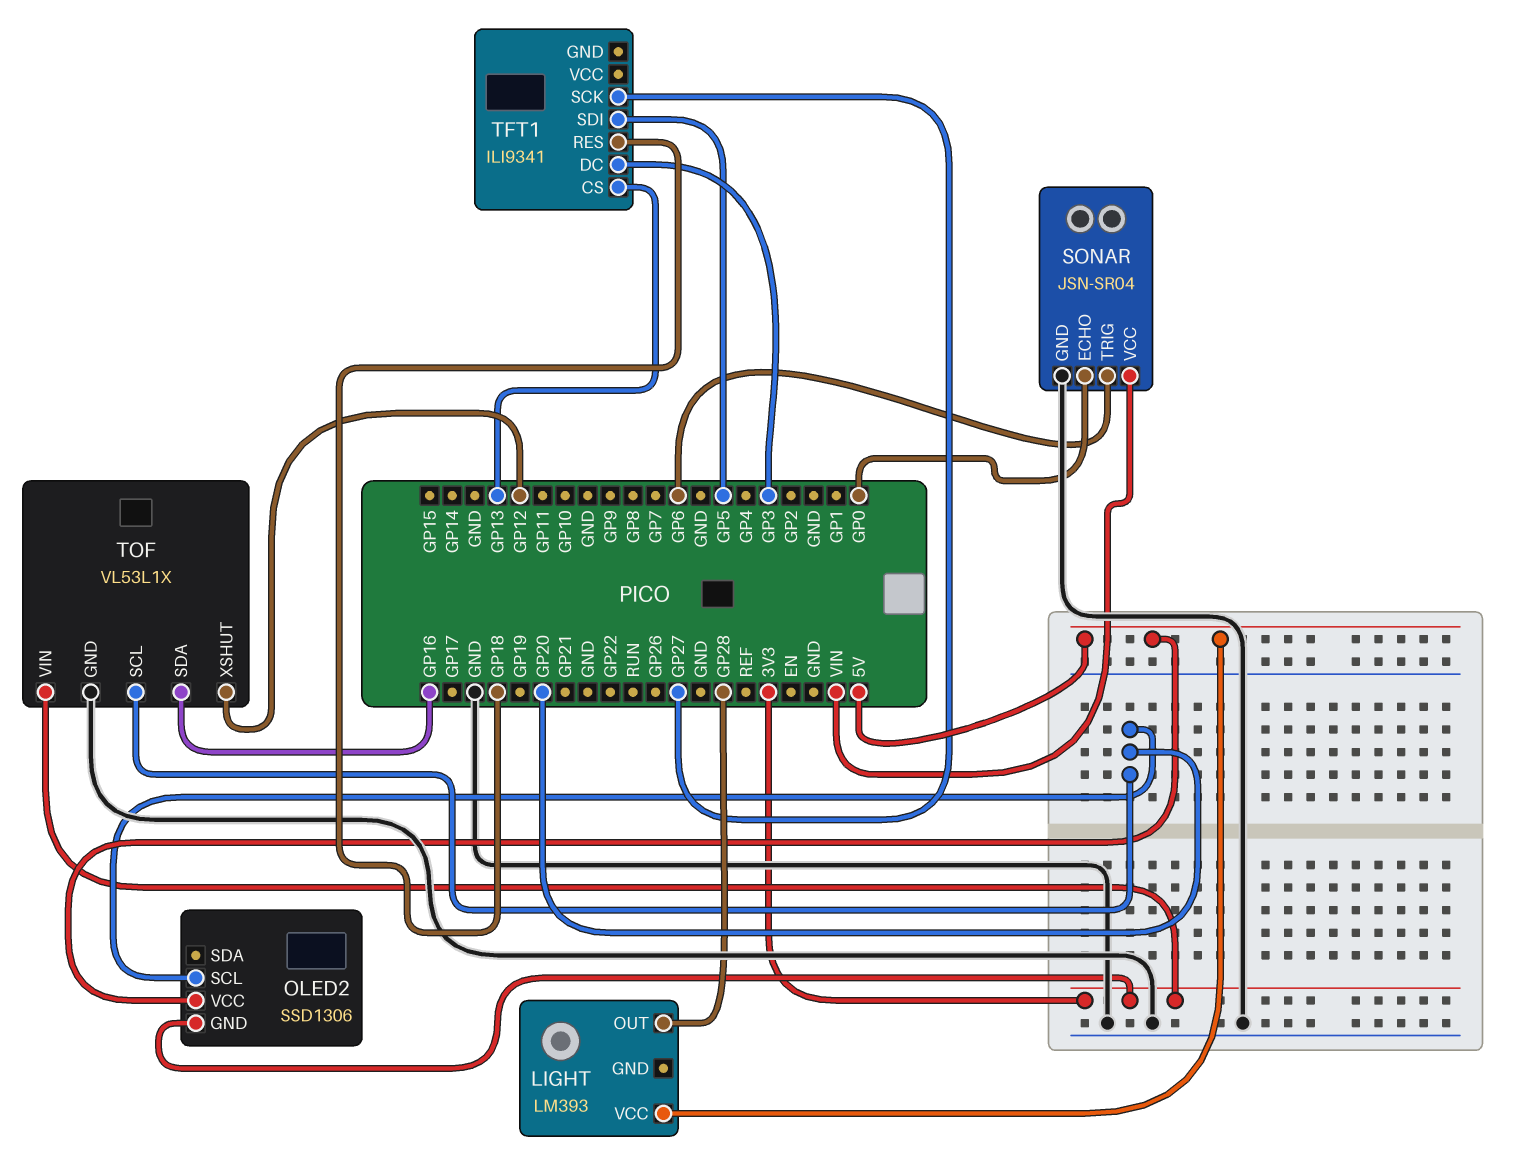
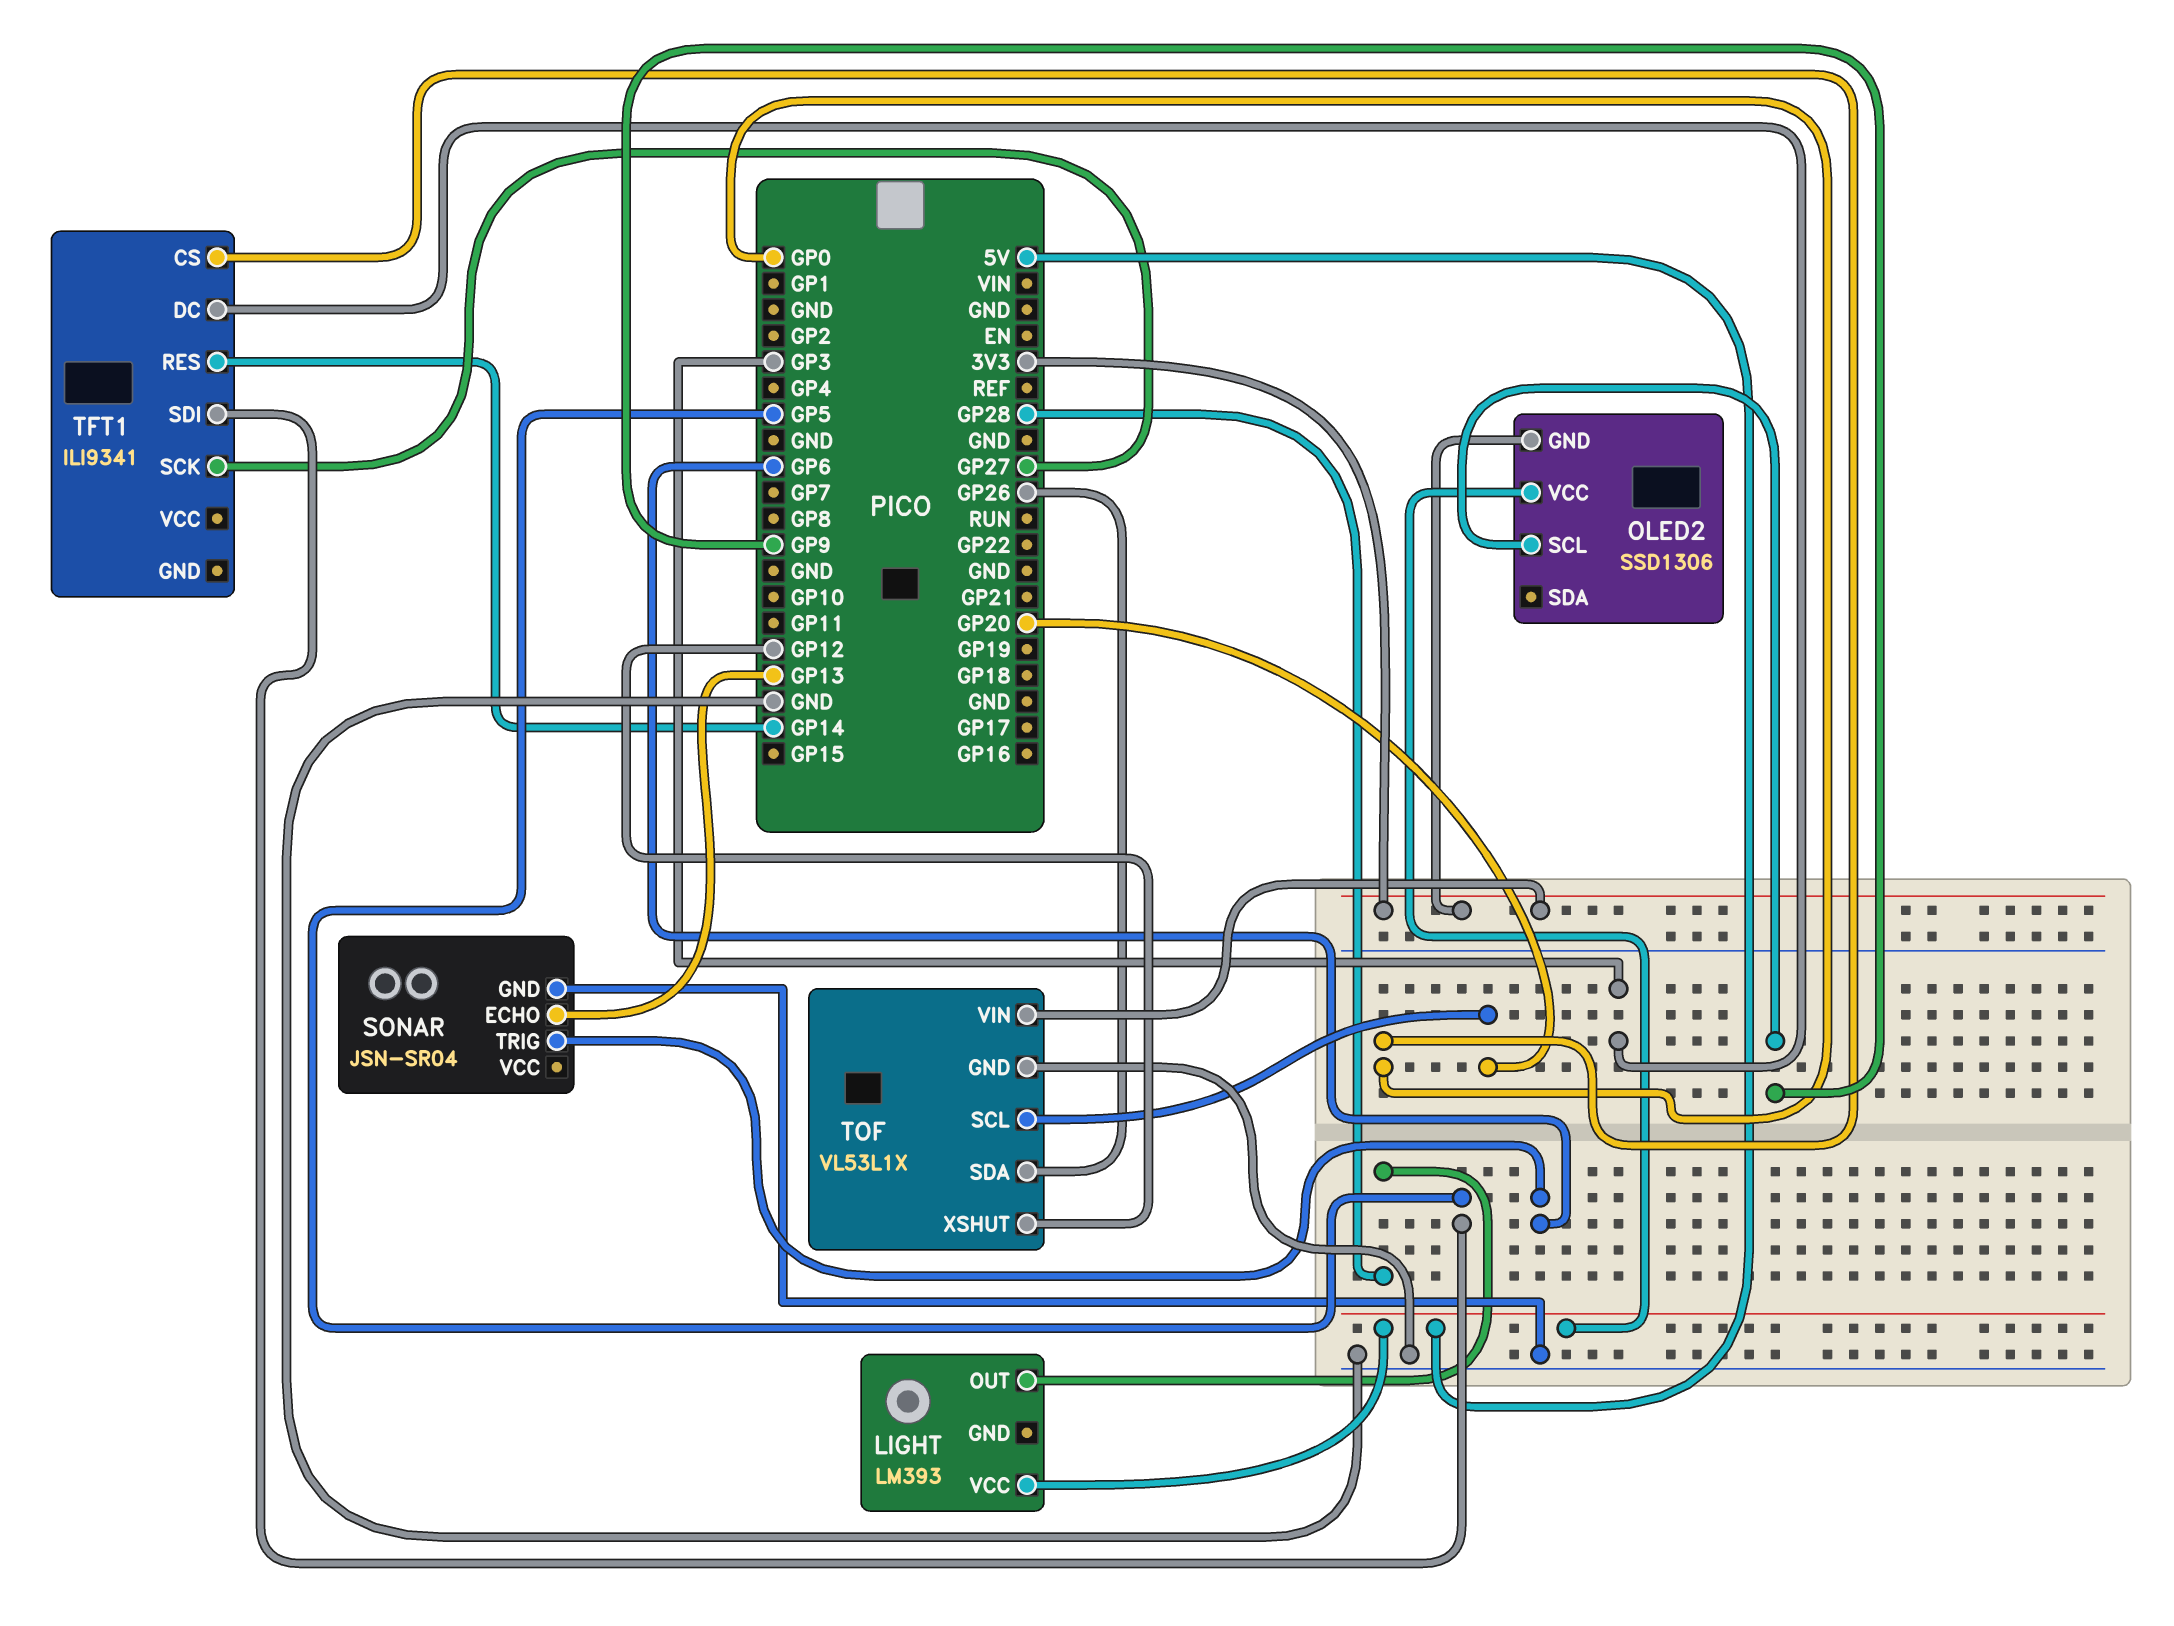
OLED2 pin SCL: GP20 -> GP9
SONAR pin ECHO: GP0 -> GP13
SONAR pin VCC: VIN -> none
TFT1 pin CS: GP13 -> GP0
TFT1 pin RES: GP18 -> GP14
TOF pin SDA: GP16 -> GP26

